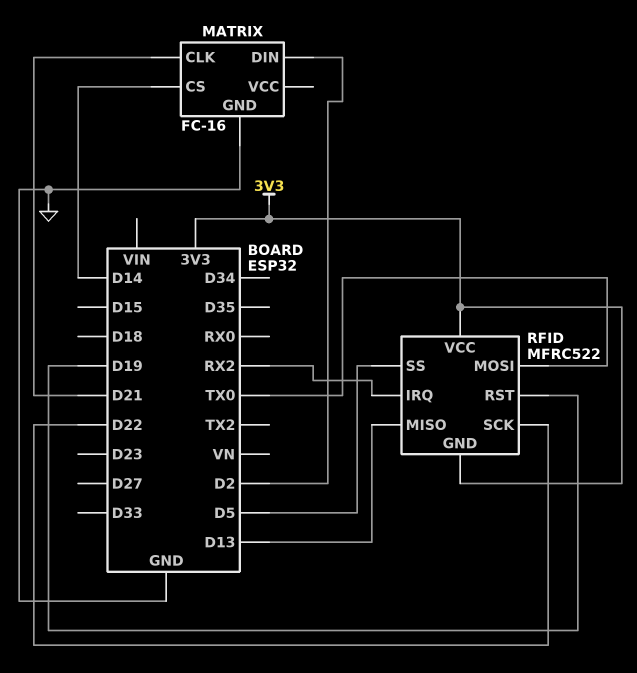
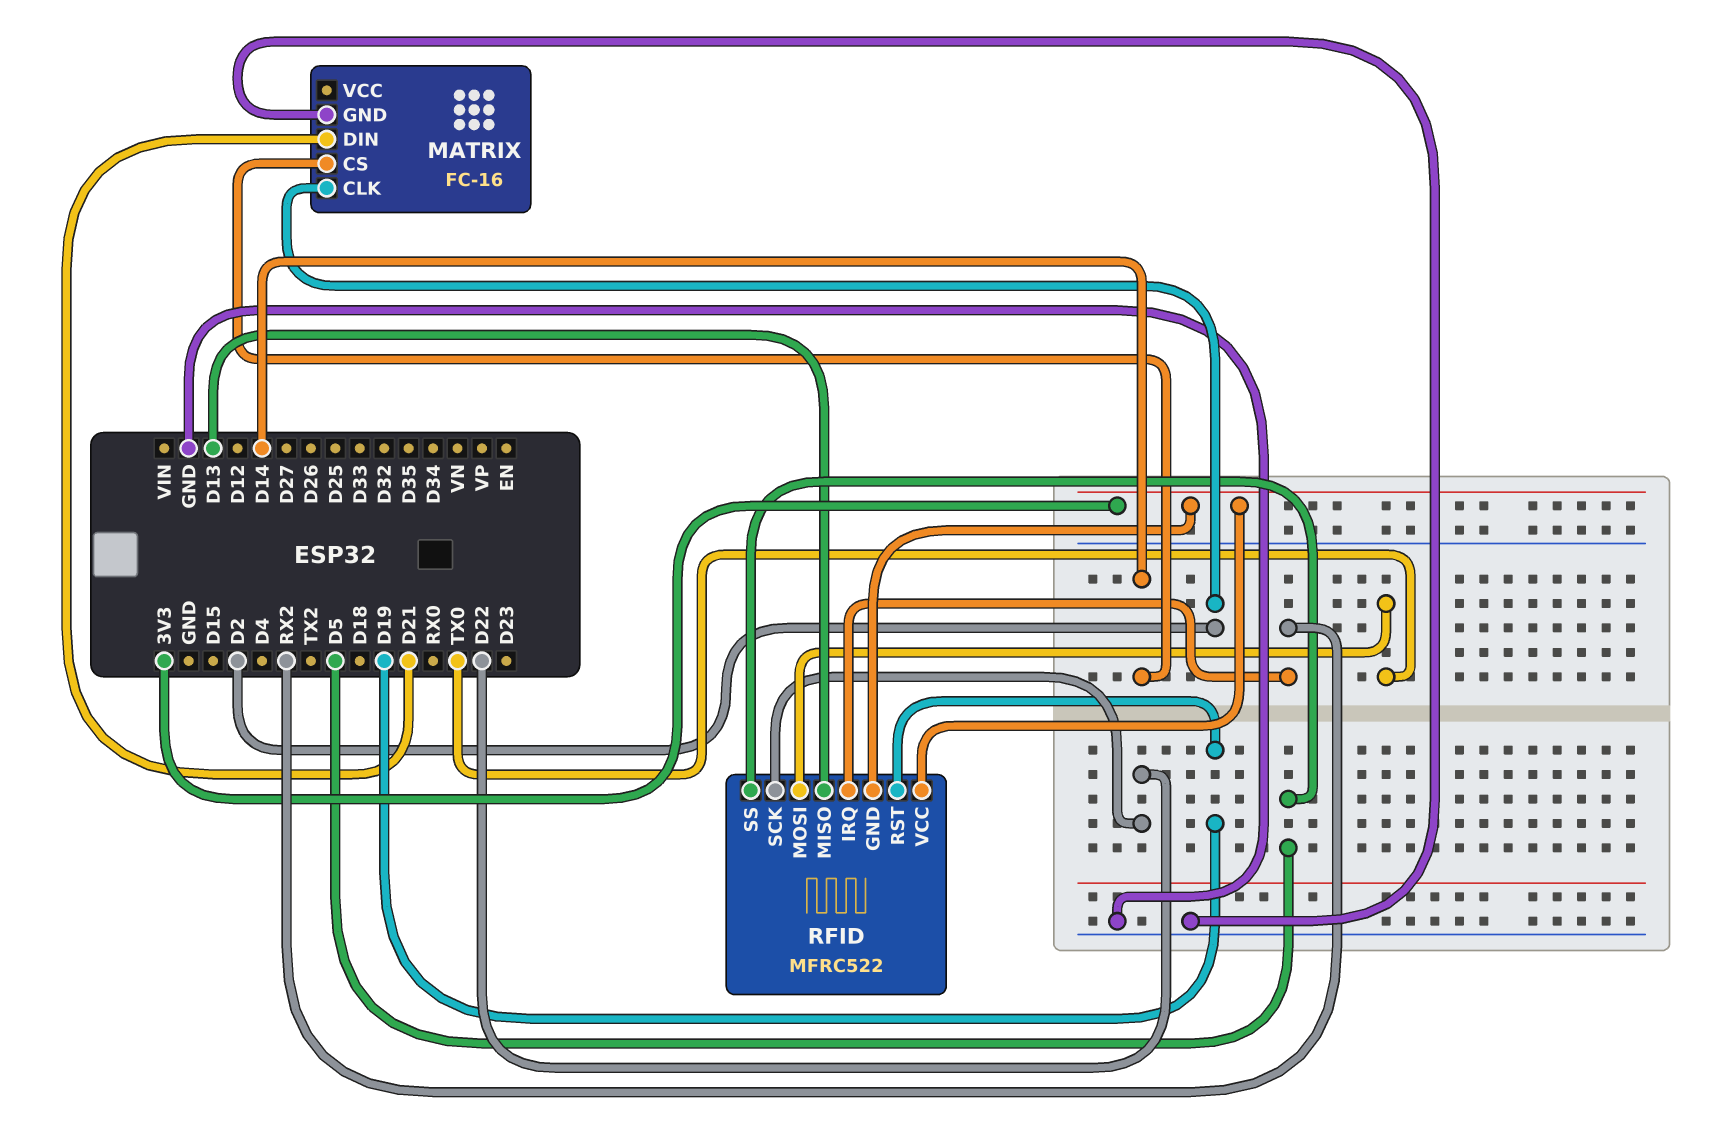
MATRIX pin CLK: D21 -> D2
MATRIX pin DIN: D2 -> D21

